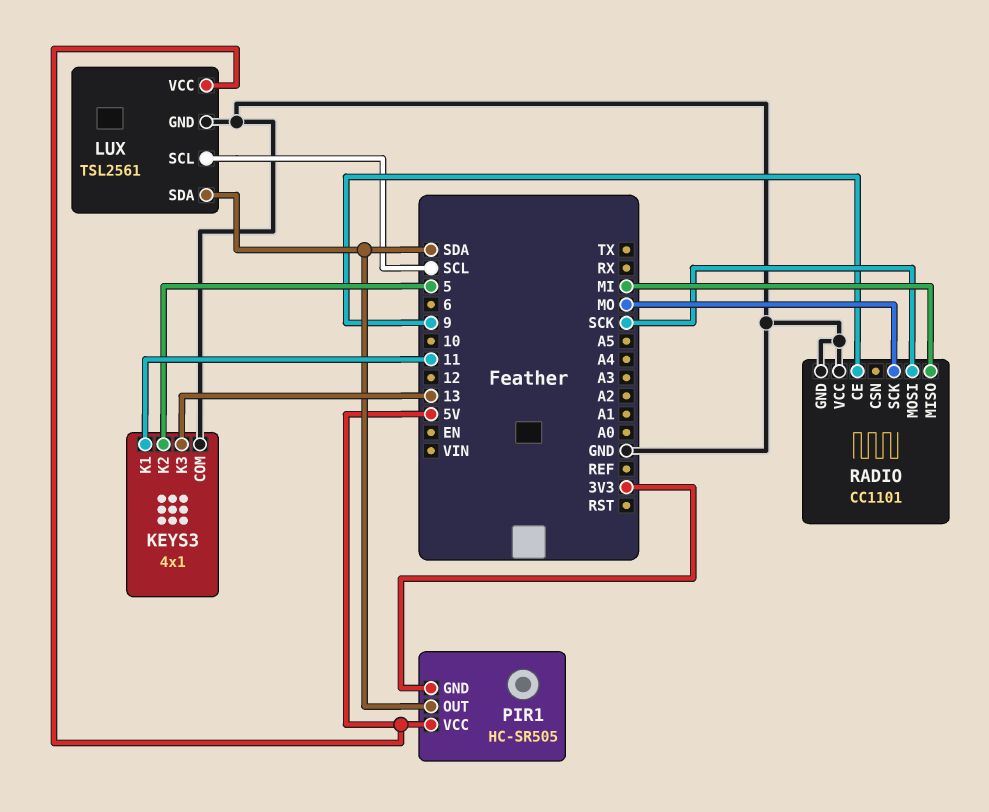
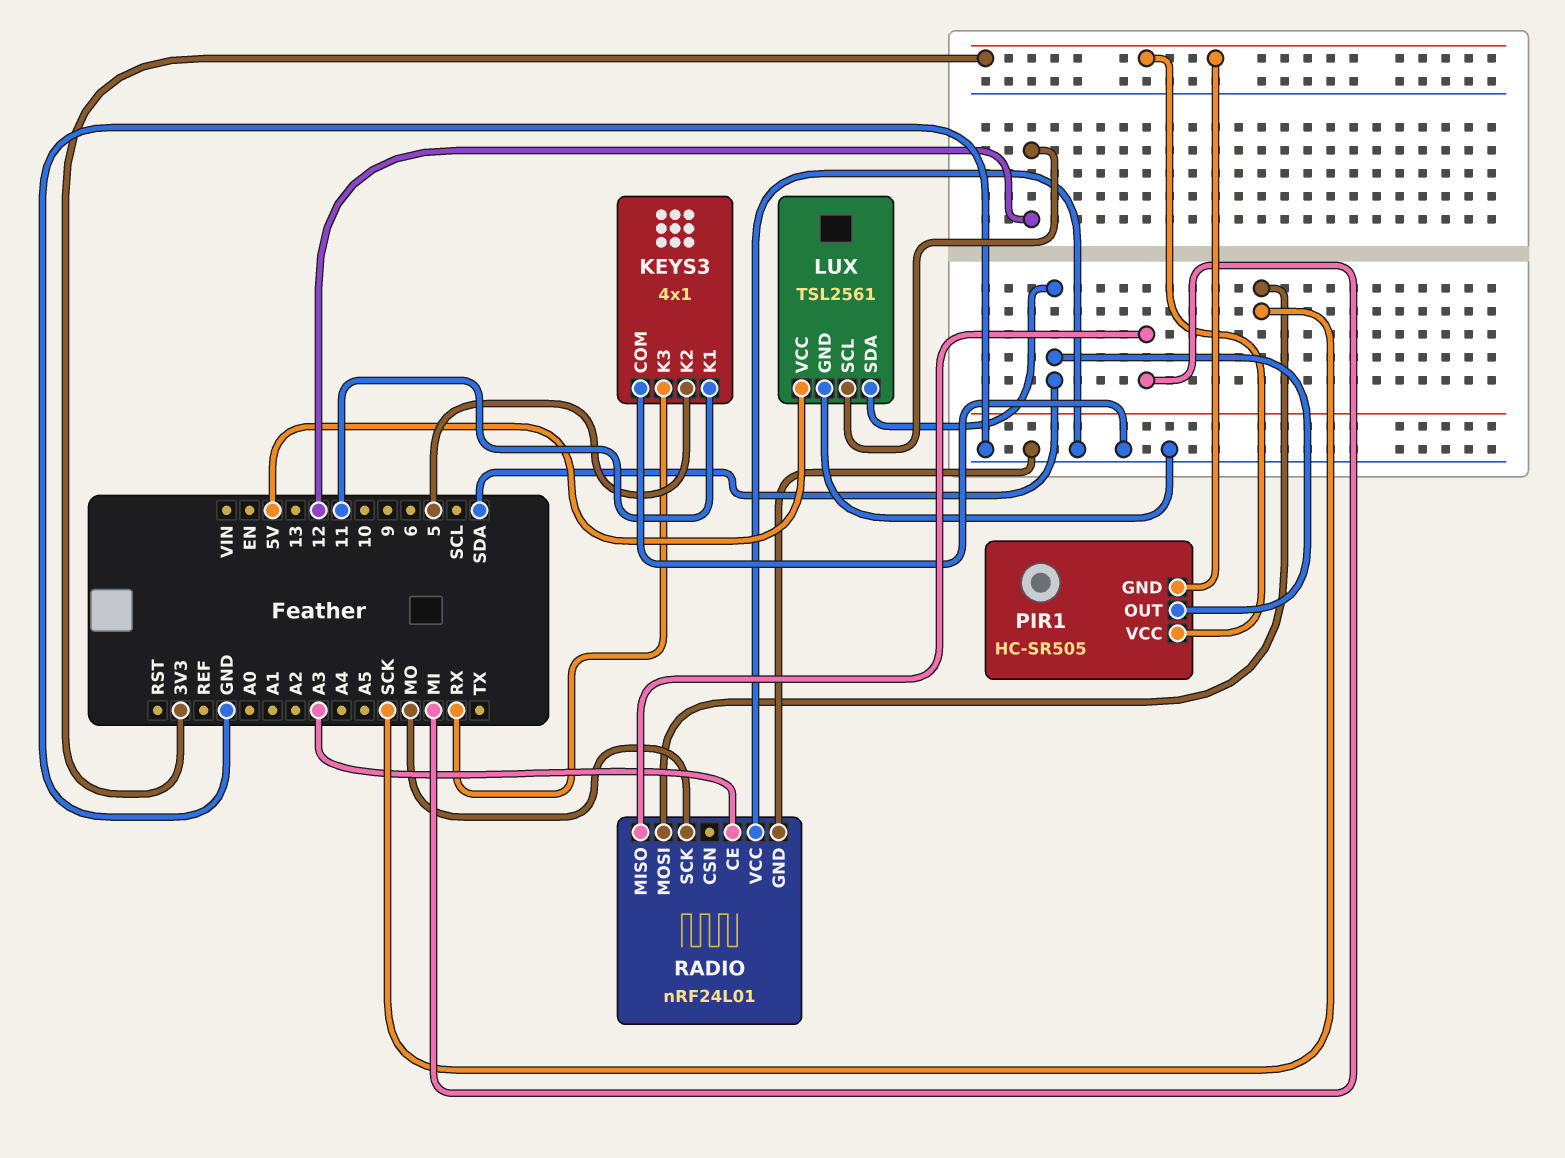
KEYS3 pin K3: 13 -> RX
LUX pin SCL: SCL -> 12
PIR1 pin VCC: 5V -> 3V3
RADIO: CC1101 -> nRF24L01
RADIO pin CE: 9 -> A3

